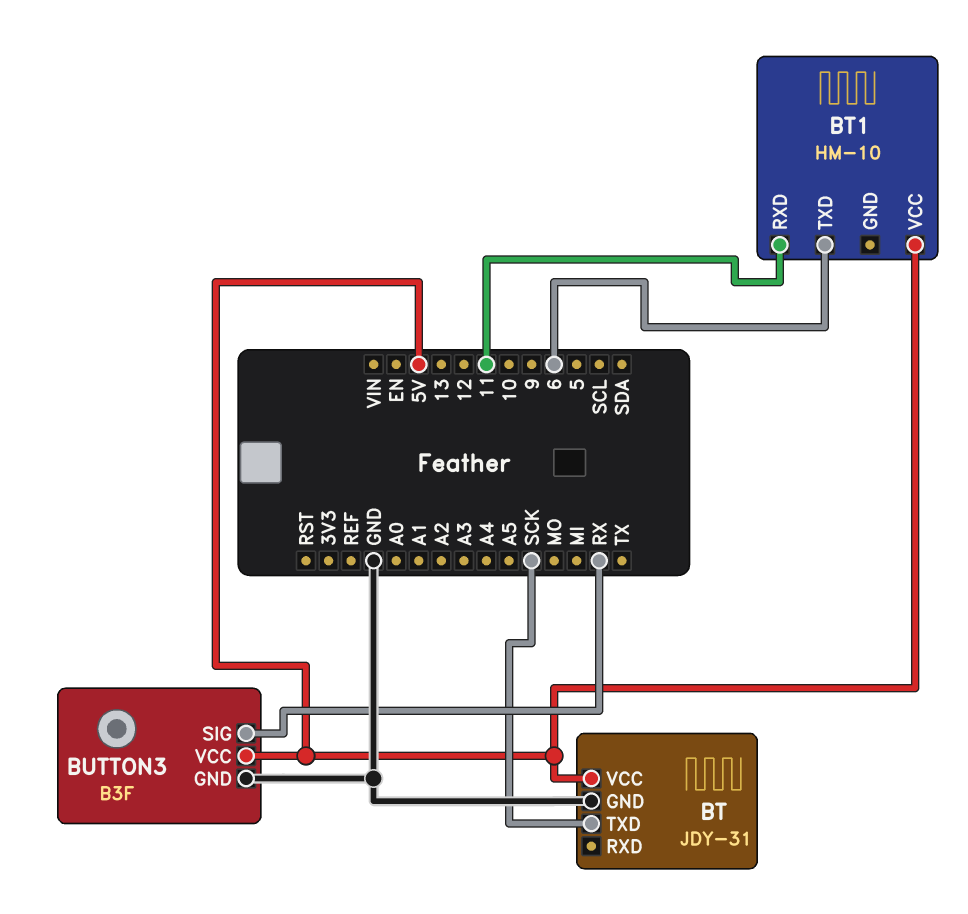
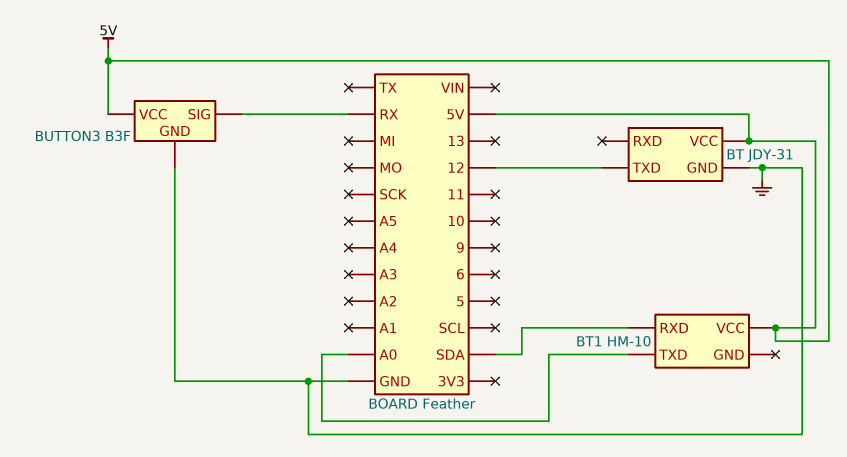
BT pin TXD: SCK -> 12
BT1 pin RXD: 11 -> SDA
BT1 pin TXD: 6 -> A0

